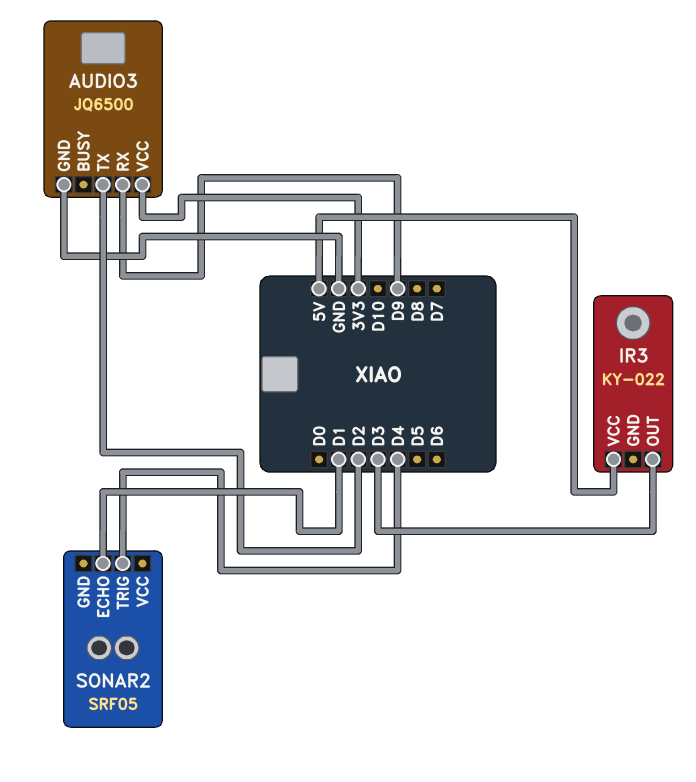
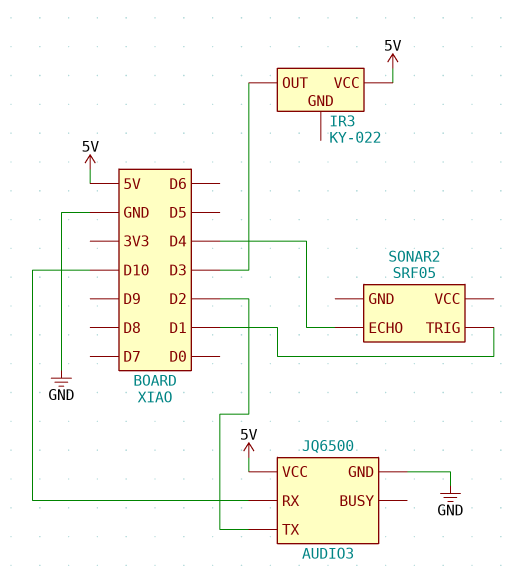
AUDIO3 pin RX: D9 -> D10
AUDIO3 pin VCC: 3V3 -> 5V
SONAR2 pin ECHO: D1 -> D4
SONAR2 pin TRIG: D4 -> D1

